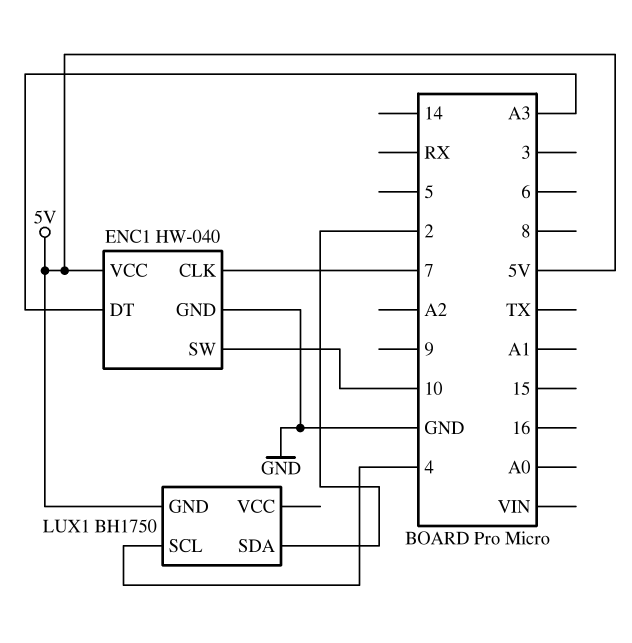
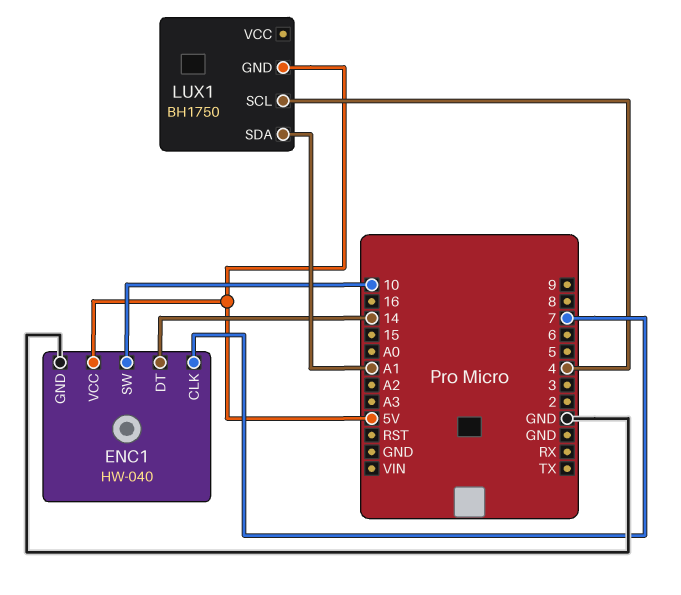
ENC1 pin DT: A3 -> 14
LUX1 pin SDA: 2 -> A1

